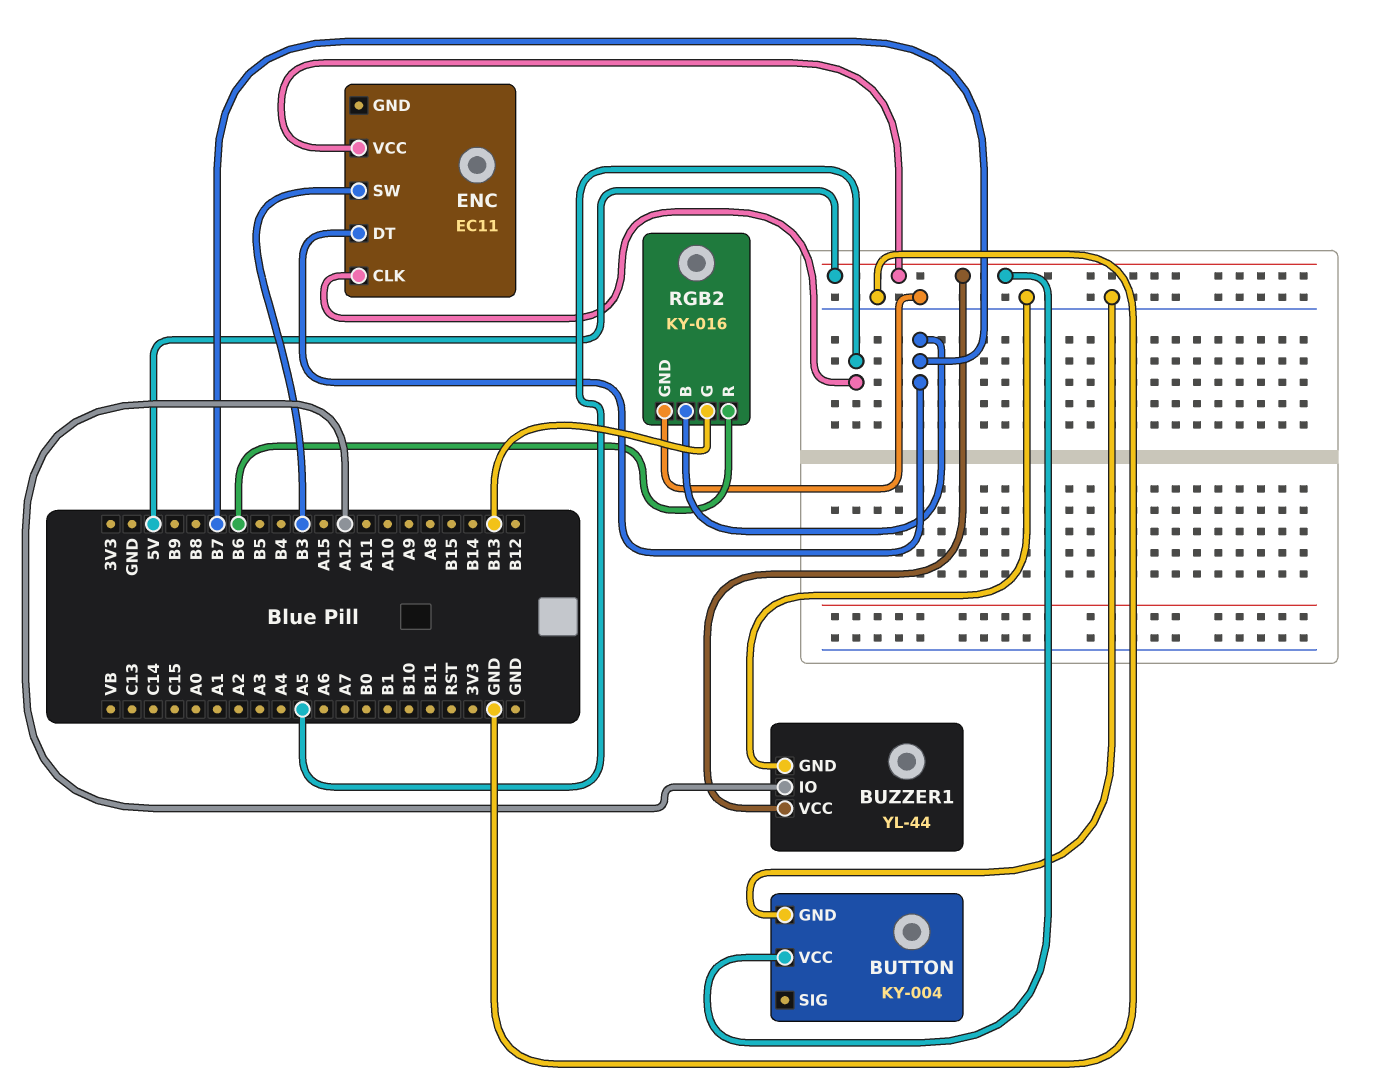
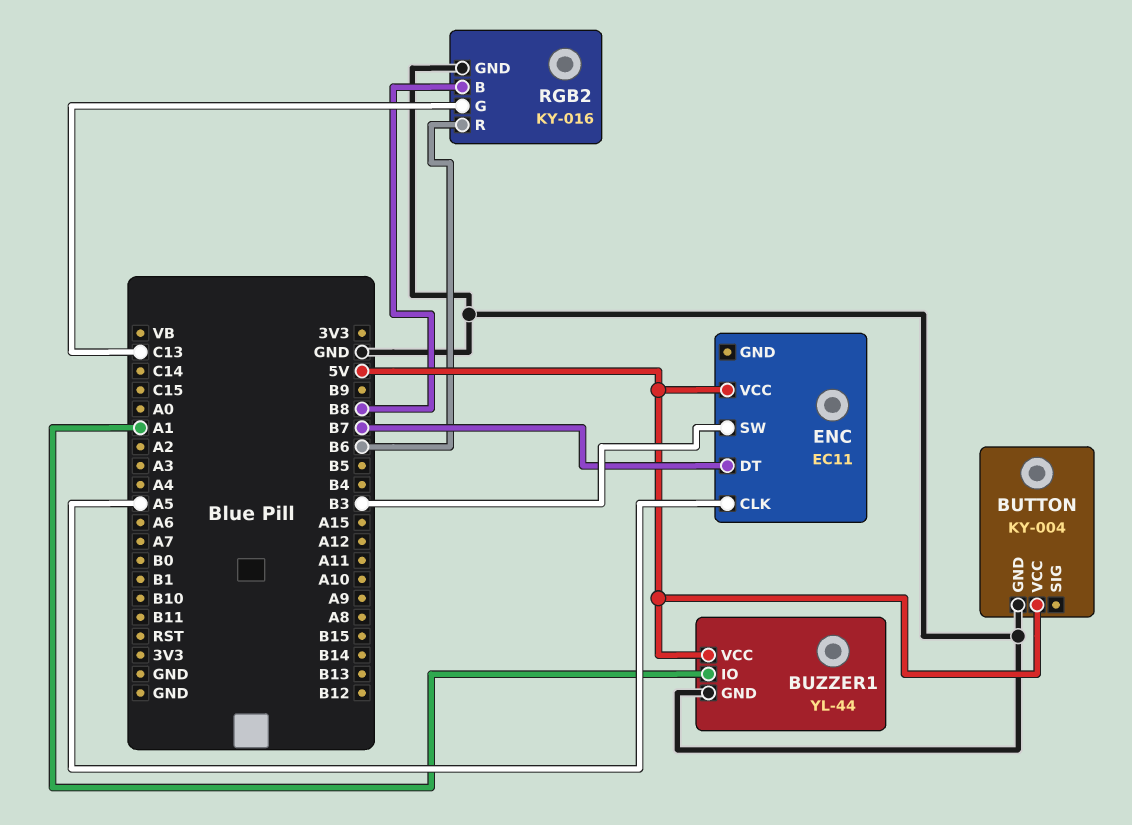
BUZZER1 pin IO: A12 -> A1
RGB2 pin B: B7 -> B8
RGB2 pin G: B13 -> C13

